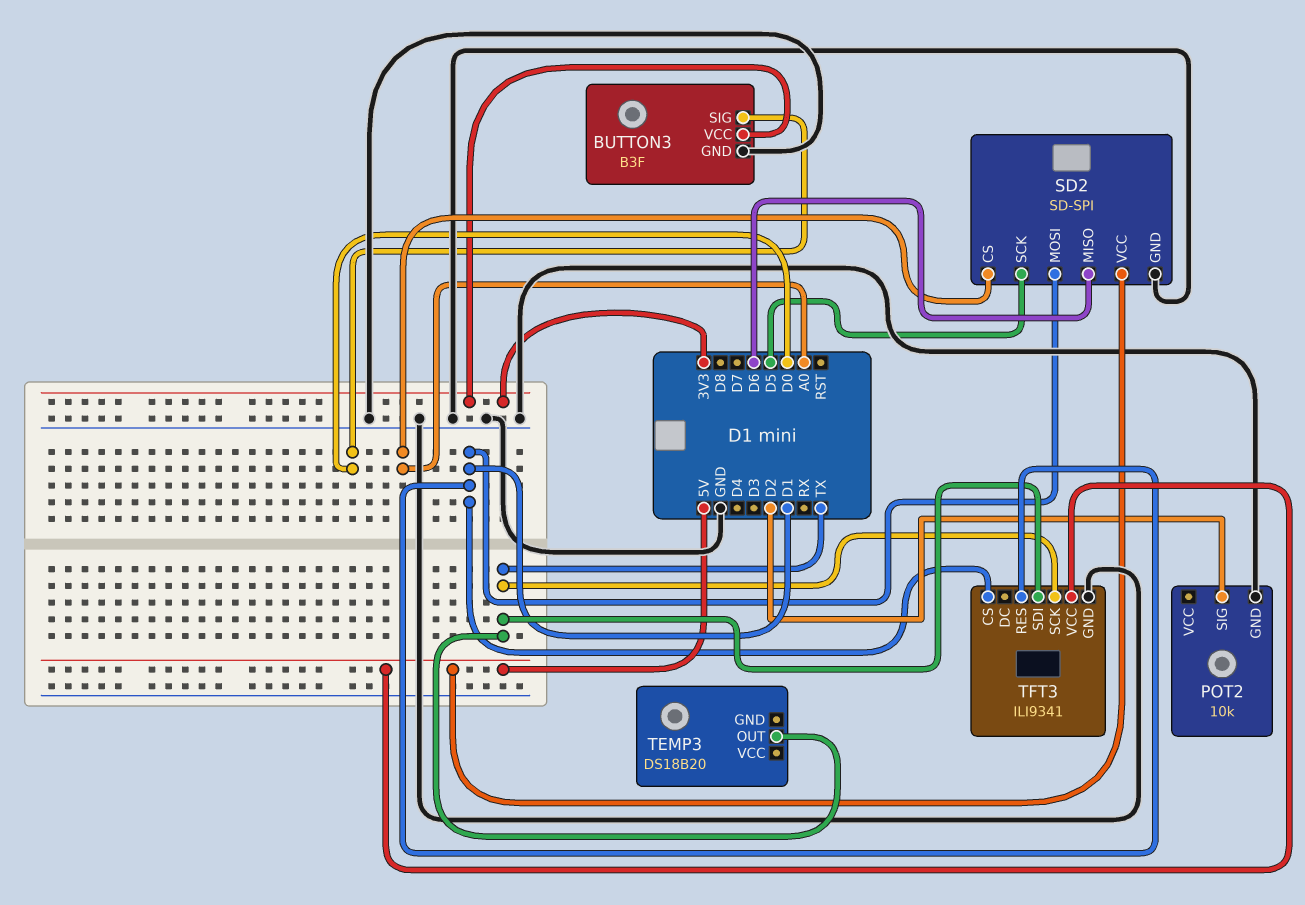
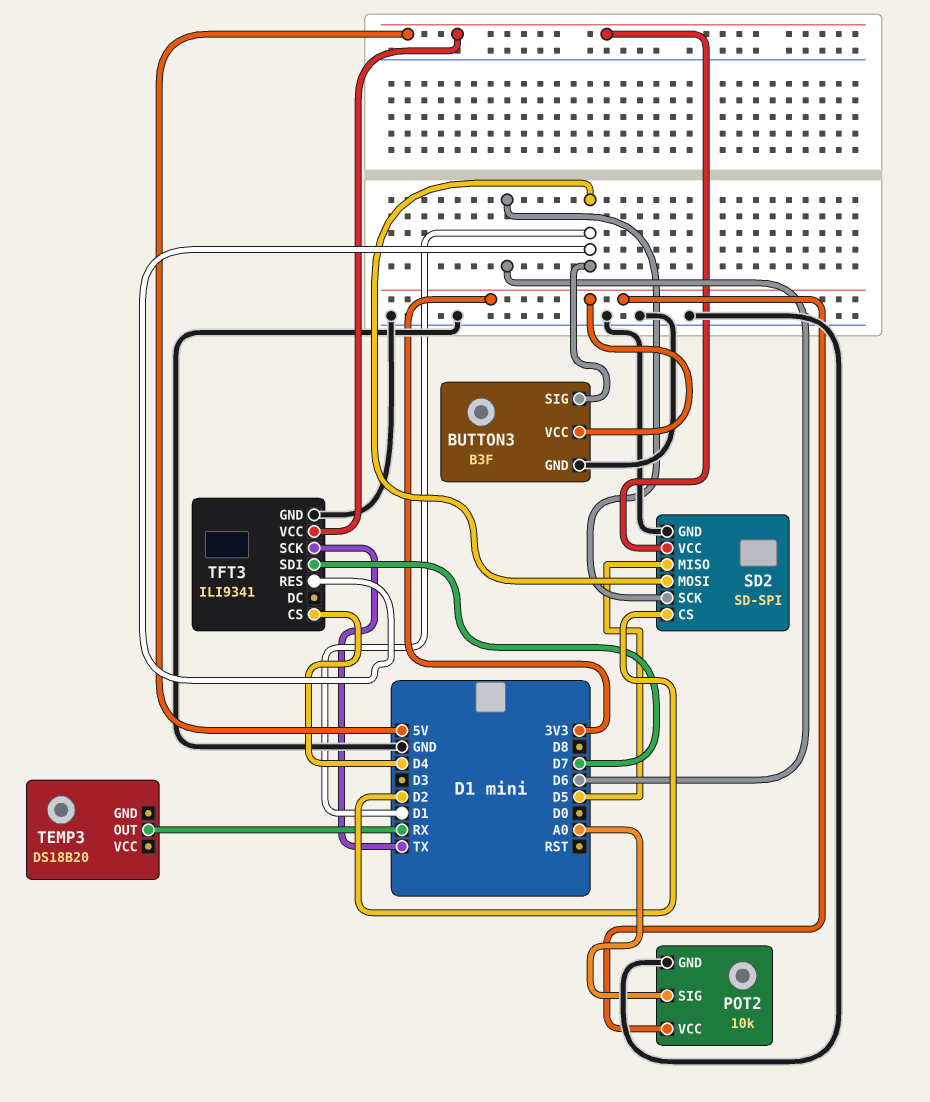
BUTTON3 pin SIG: D0 -> D1
POT2 pin SIG: D2 -> A0
POT2 pin VCC: none -> 3V3
SD2 pin CS: A0 -> D2
SD2 pin MISO: D6 -> D5
SD2 pin SCK: D5 -> D6
TEMP3 pin OUT: TX -> RX
TFT3 pin CS: D1 -> D4
TFT3 pin SDI: TX -> D7

